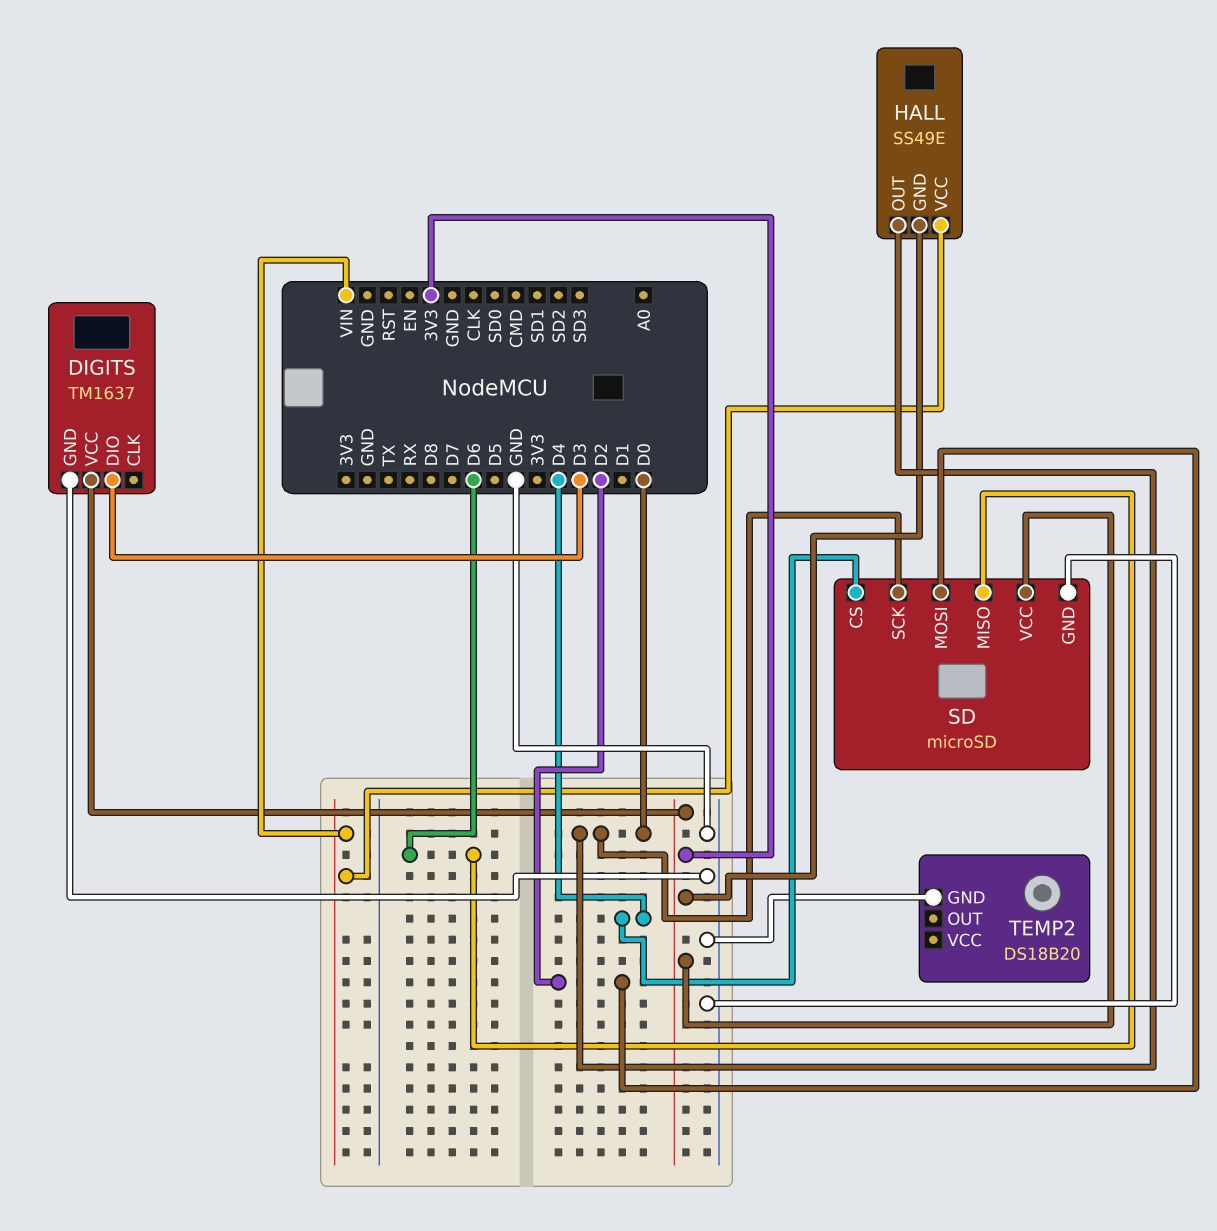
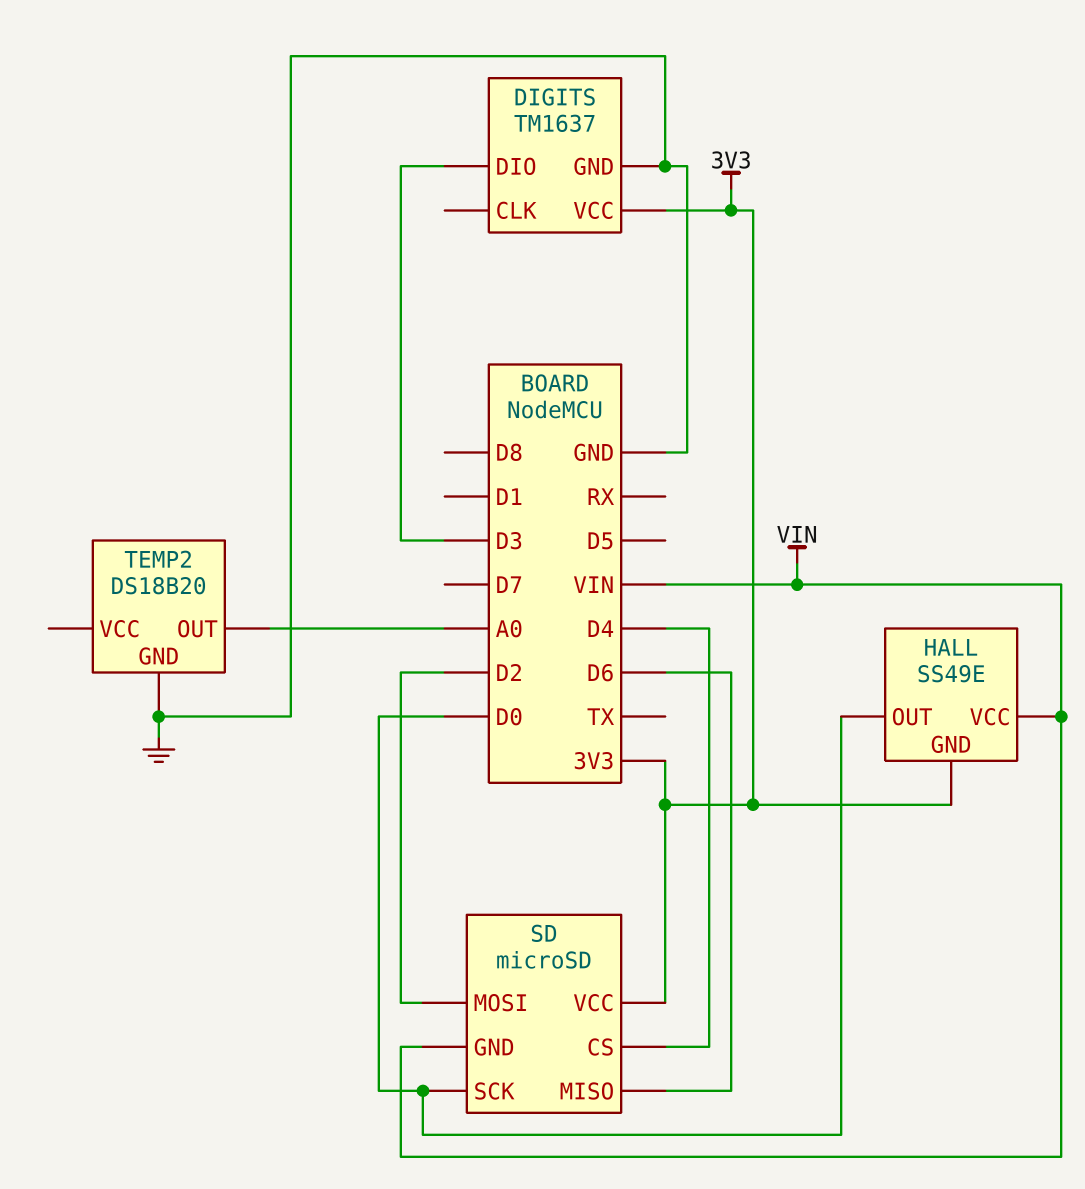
SD pin GND: GND -> VIN
TEMP2 pin OUT: none -> A0

